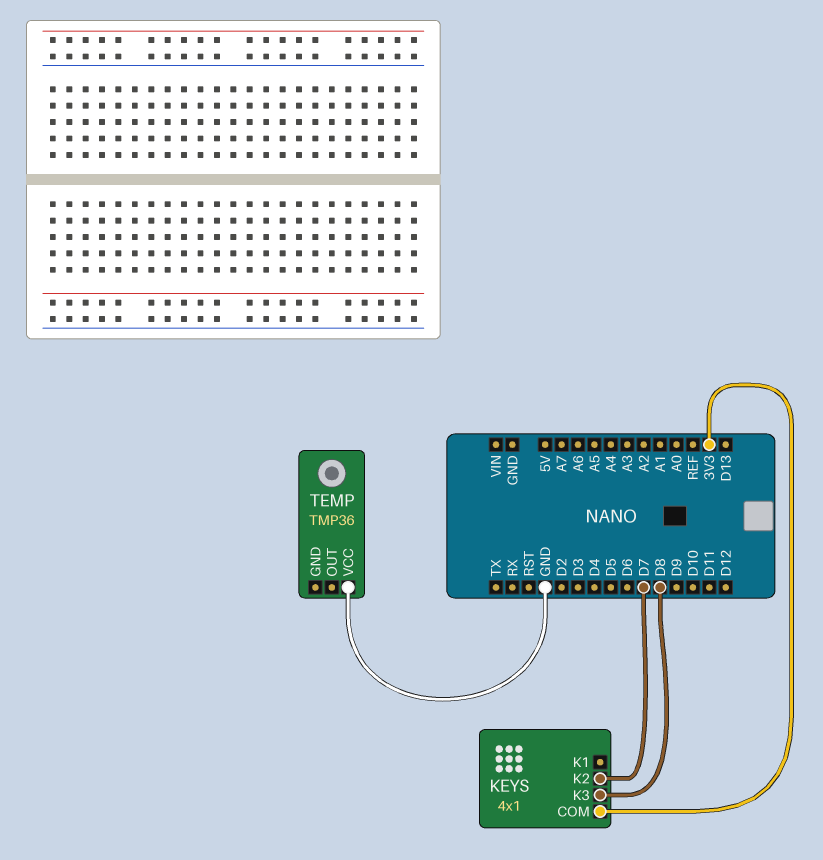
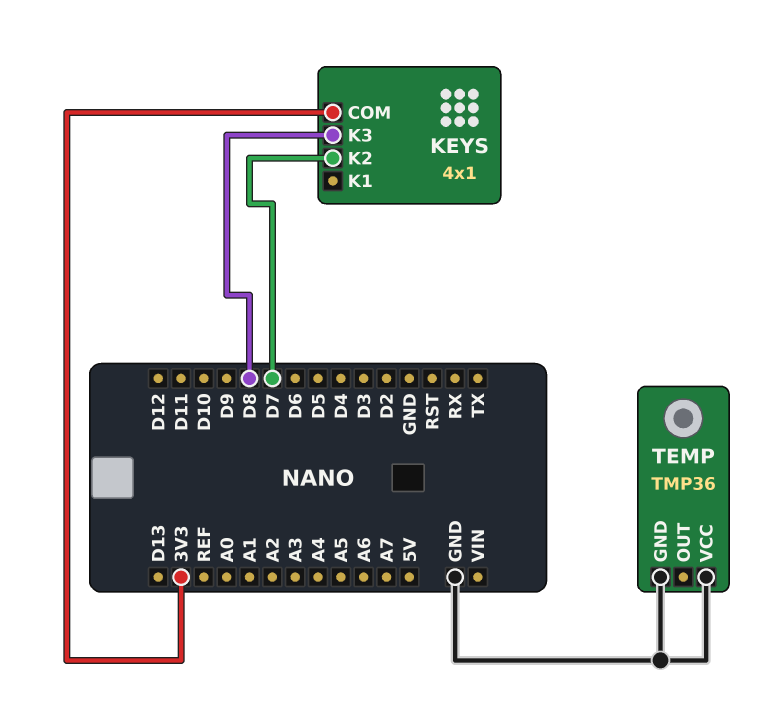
TEMP pin GND: none -> GND

